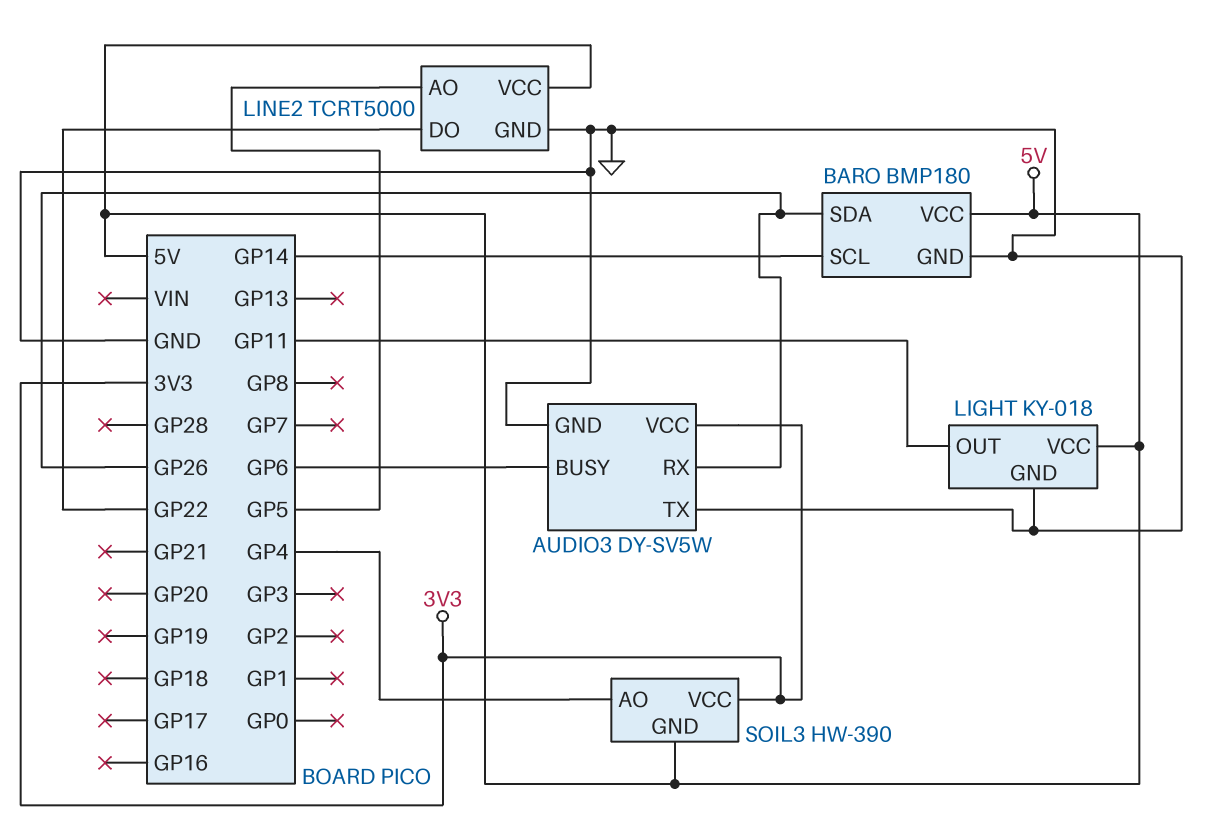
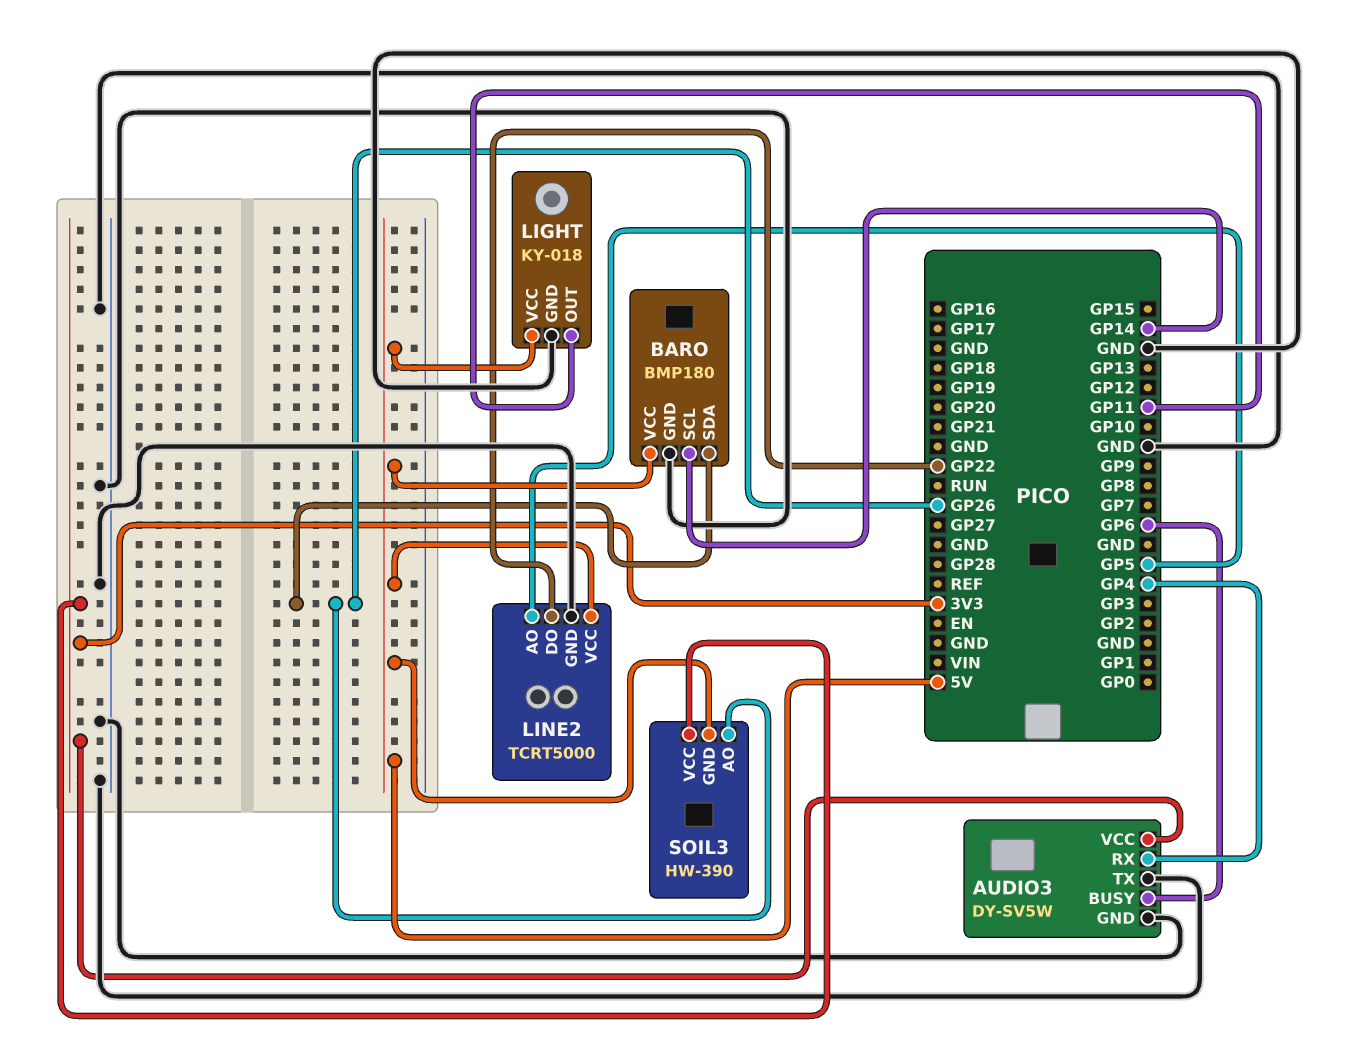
AUDIO3 pin RX: GP26 -> GP4
SOIL3 pin AO: GP4 -> GP26

